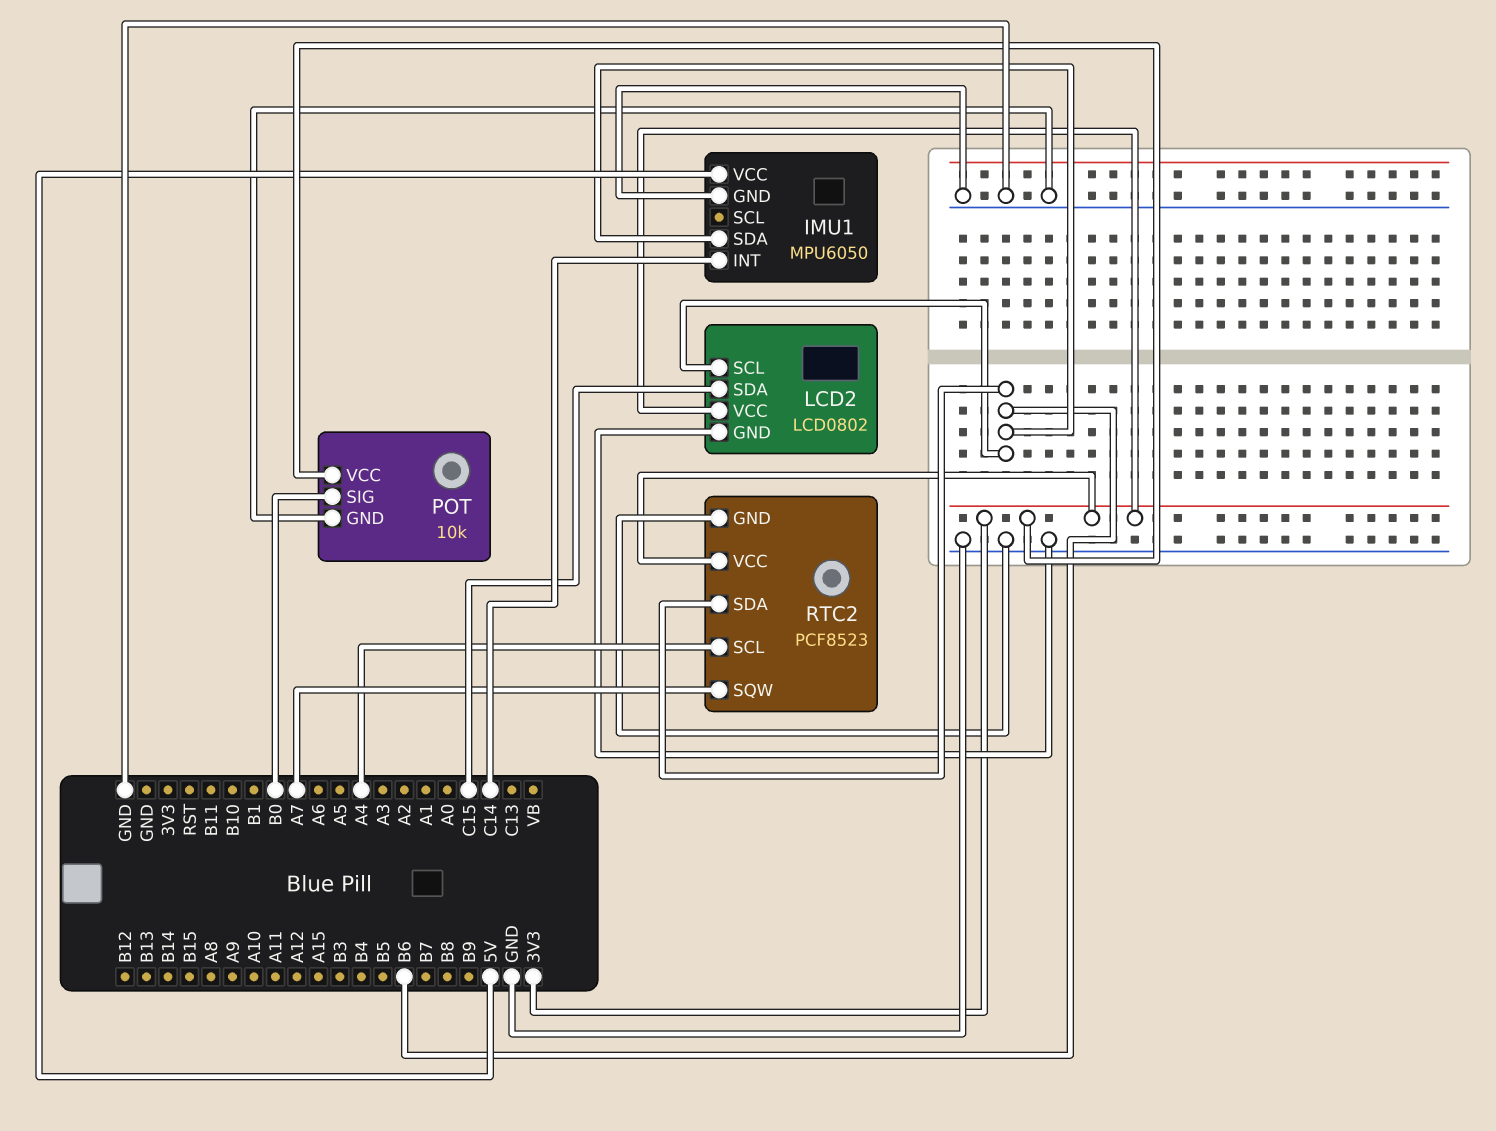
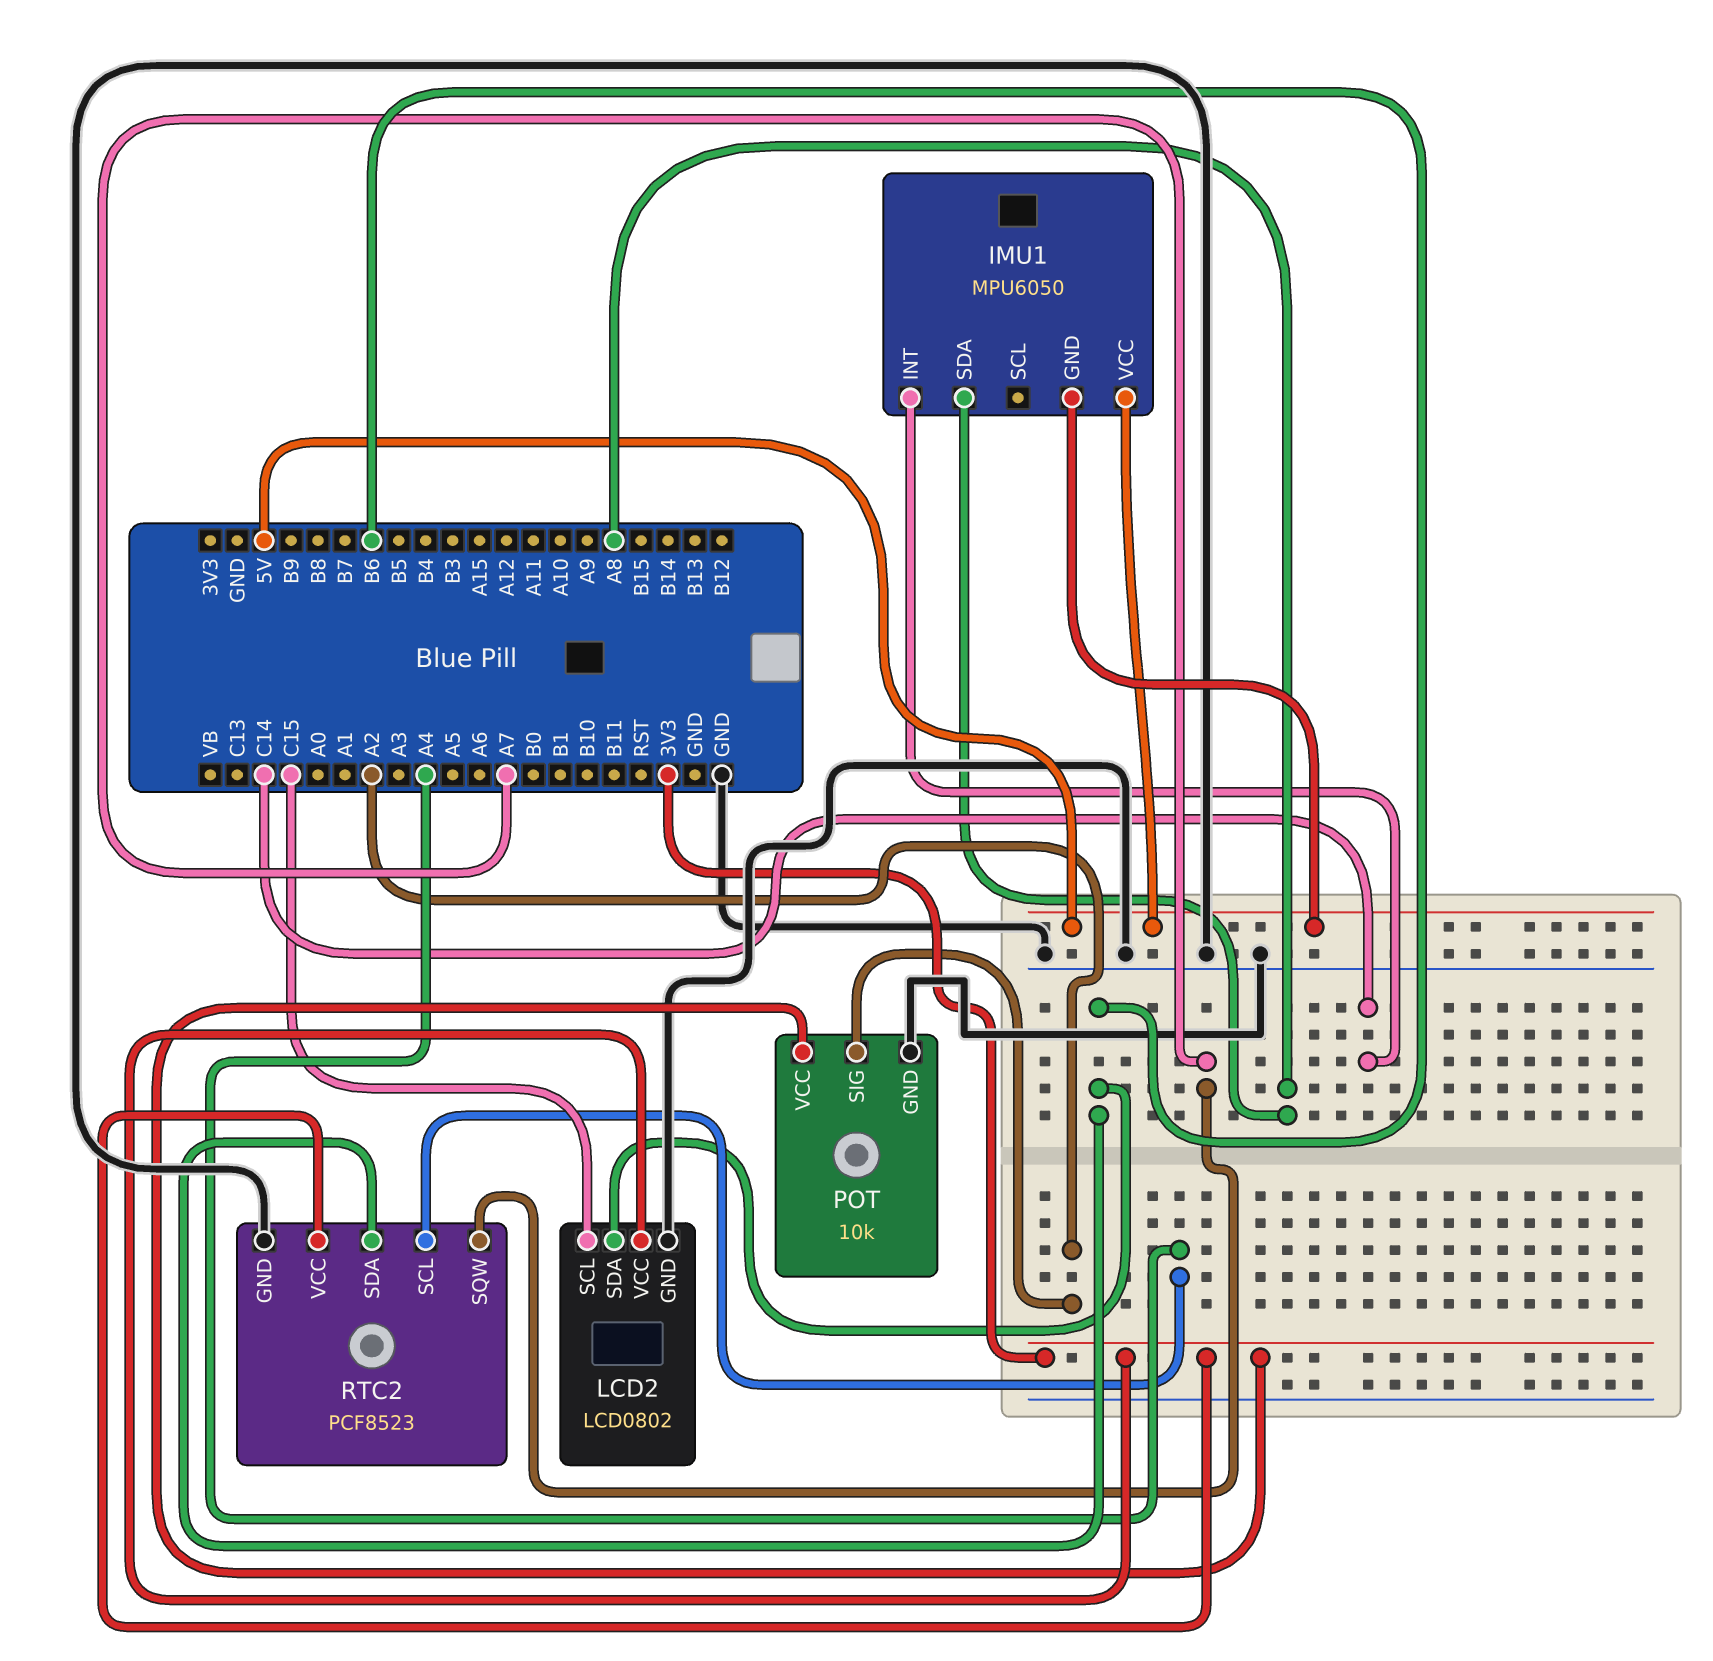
IMU1 pin GND: GND -> 5V
IMU1 pin SDA: B6 -> A8
LCD2 pin SCL: B6 -> C15
LCD2 pin SDA: C15 -> B6
POT pin SIG: B0 -> A2

